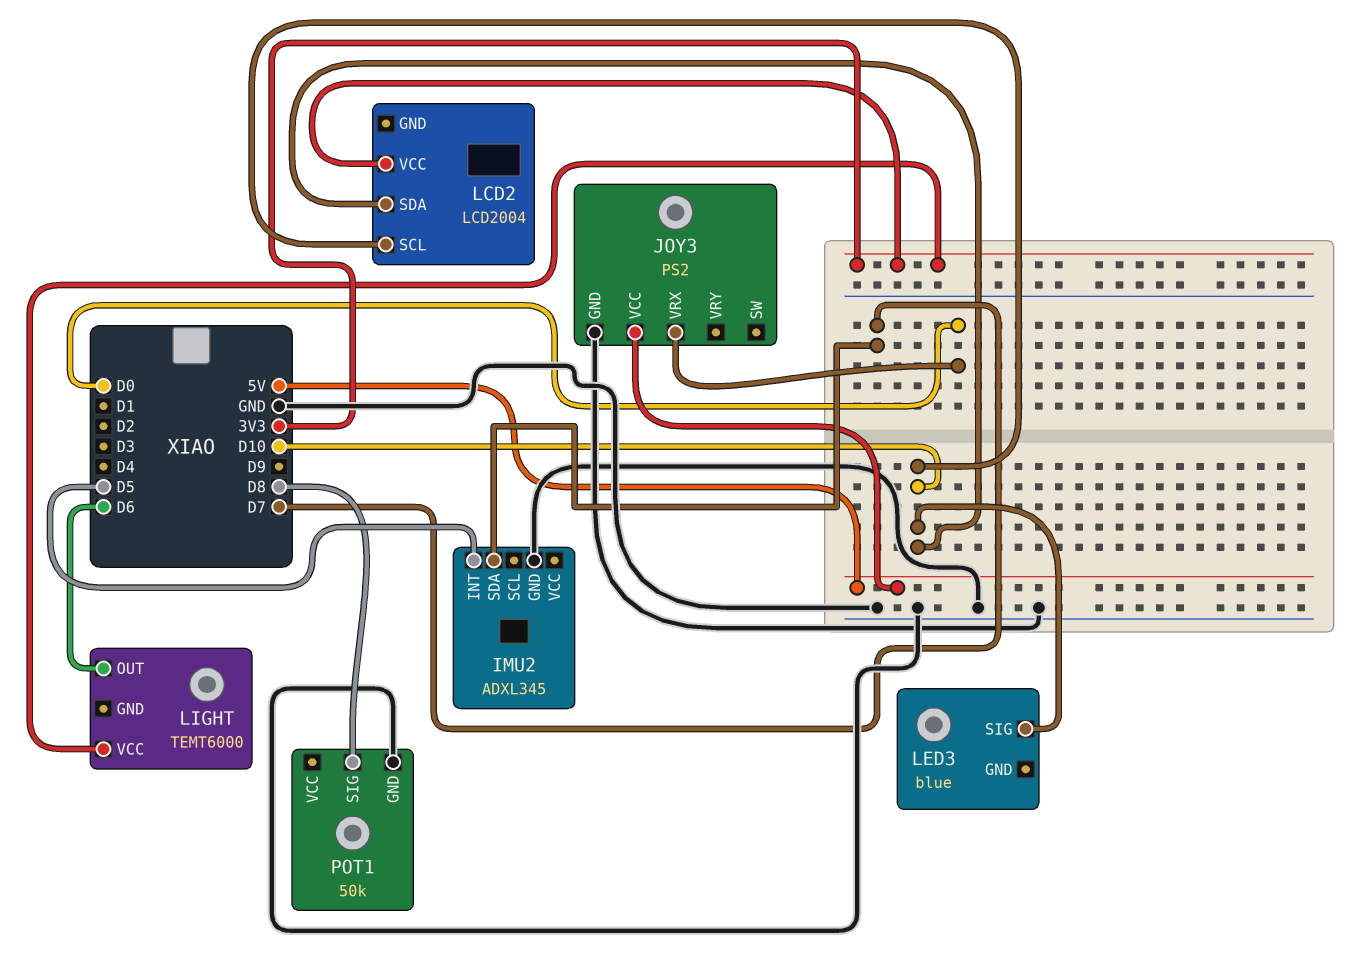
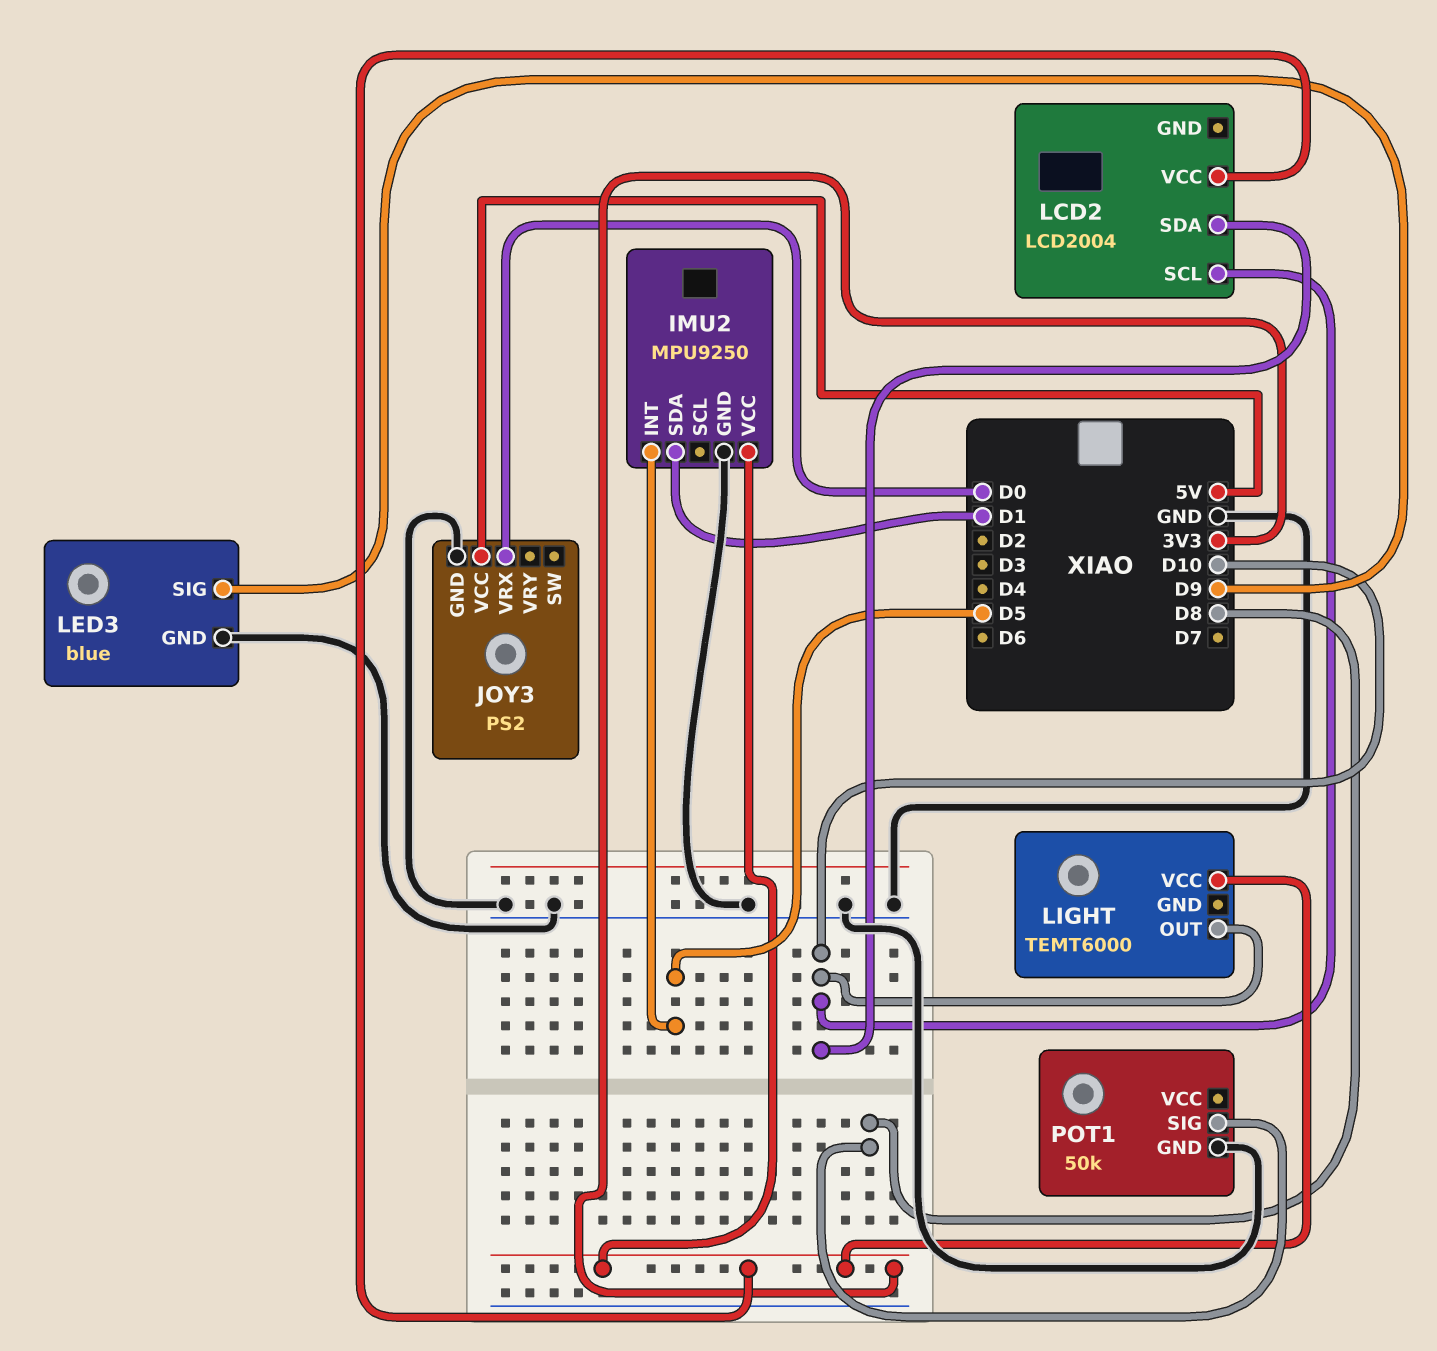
IMU2: ADXL345 -> MPU9250
IMU2 pin SDA: D7 -> D1
IMU2 pin VCC: none -> 3V3
LED3 pin GND: none -> GND
LED3 pin SIG: D10 -> D9
LIGHT pin OUT: D6 -> D10

